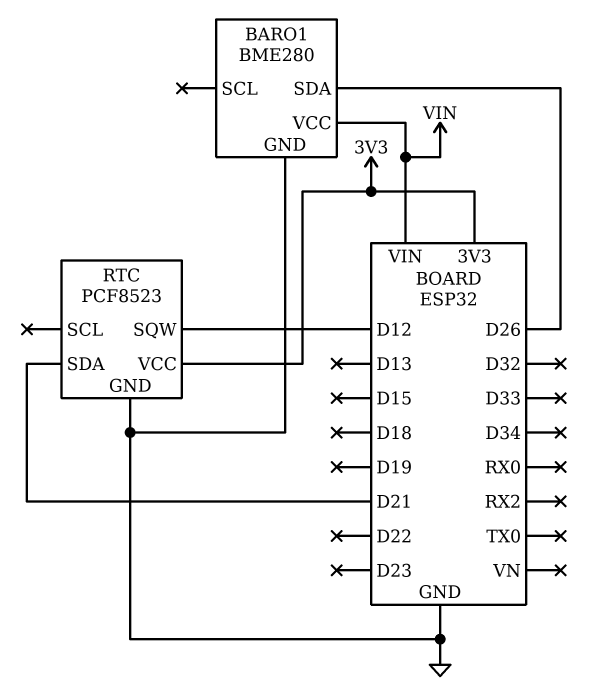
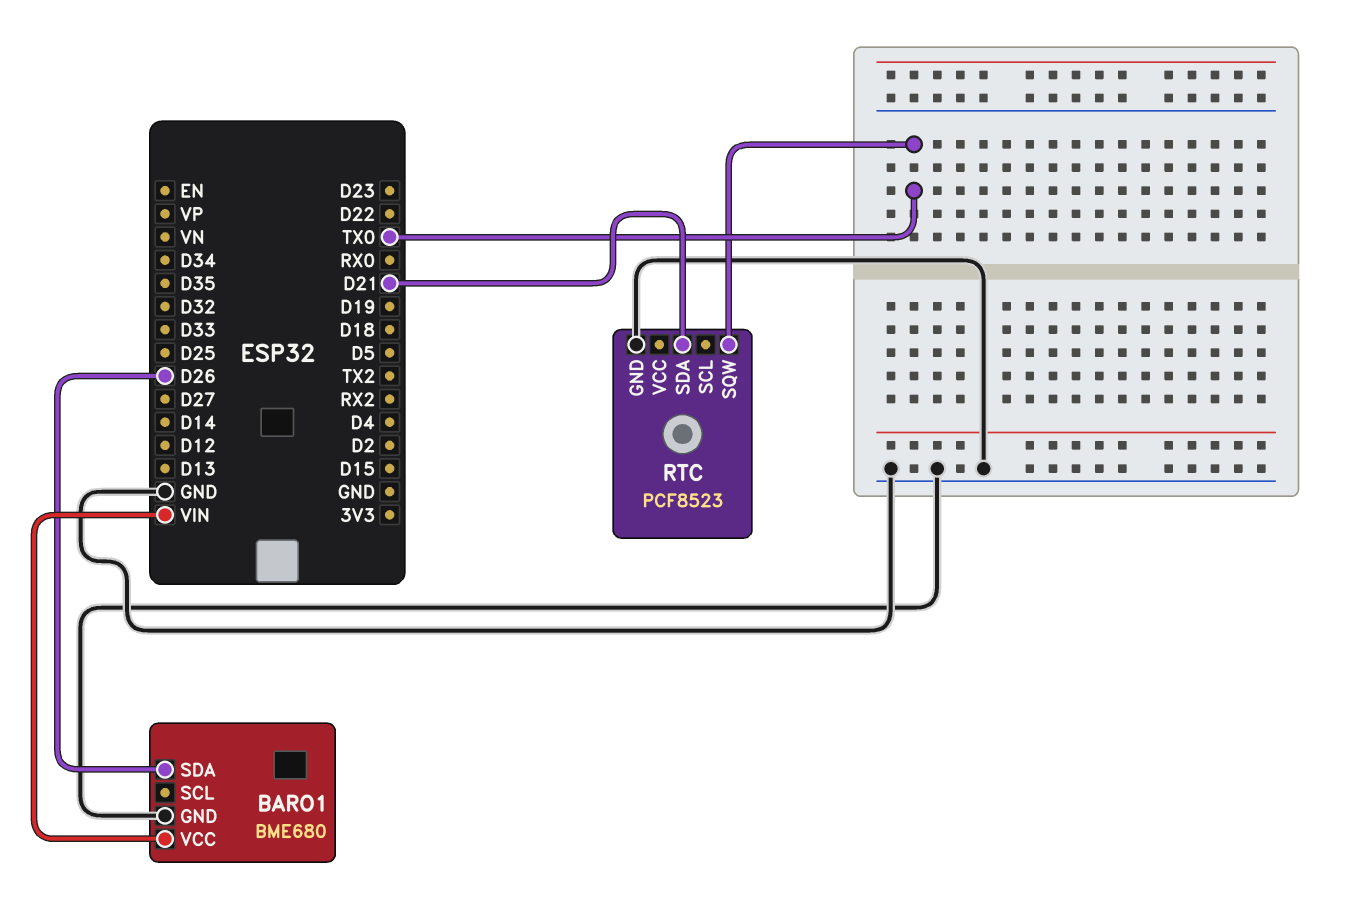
BARO1: BME280 -> BME680
RTC pin SQW: D12 -> TX0
RTC pin VCC: 3V3 -> none

